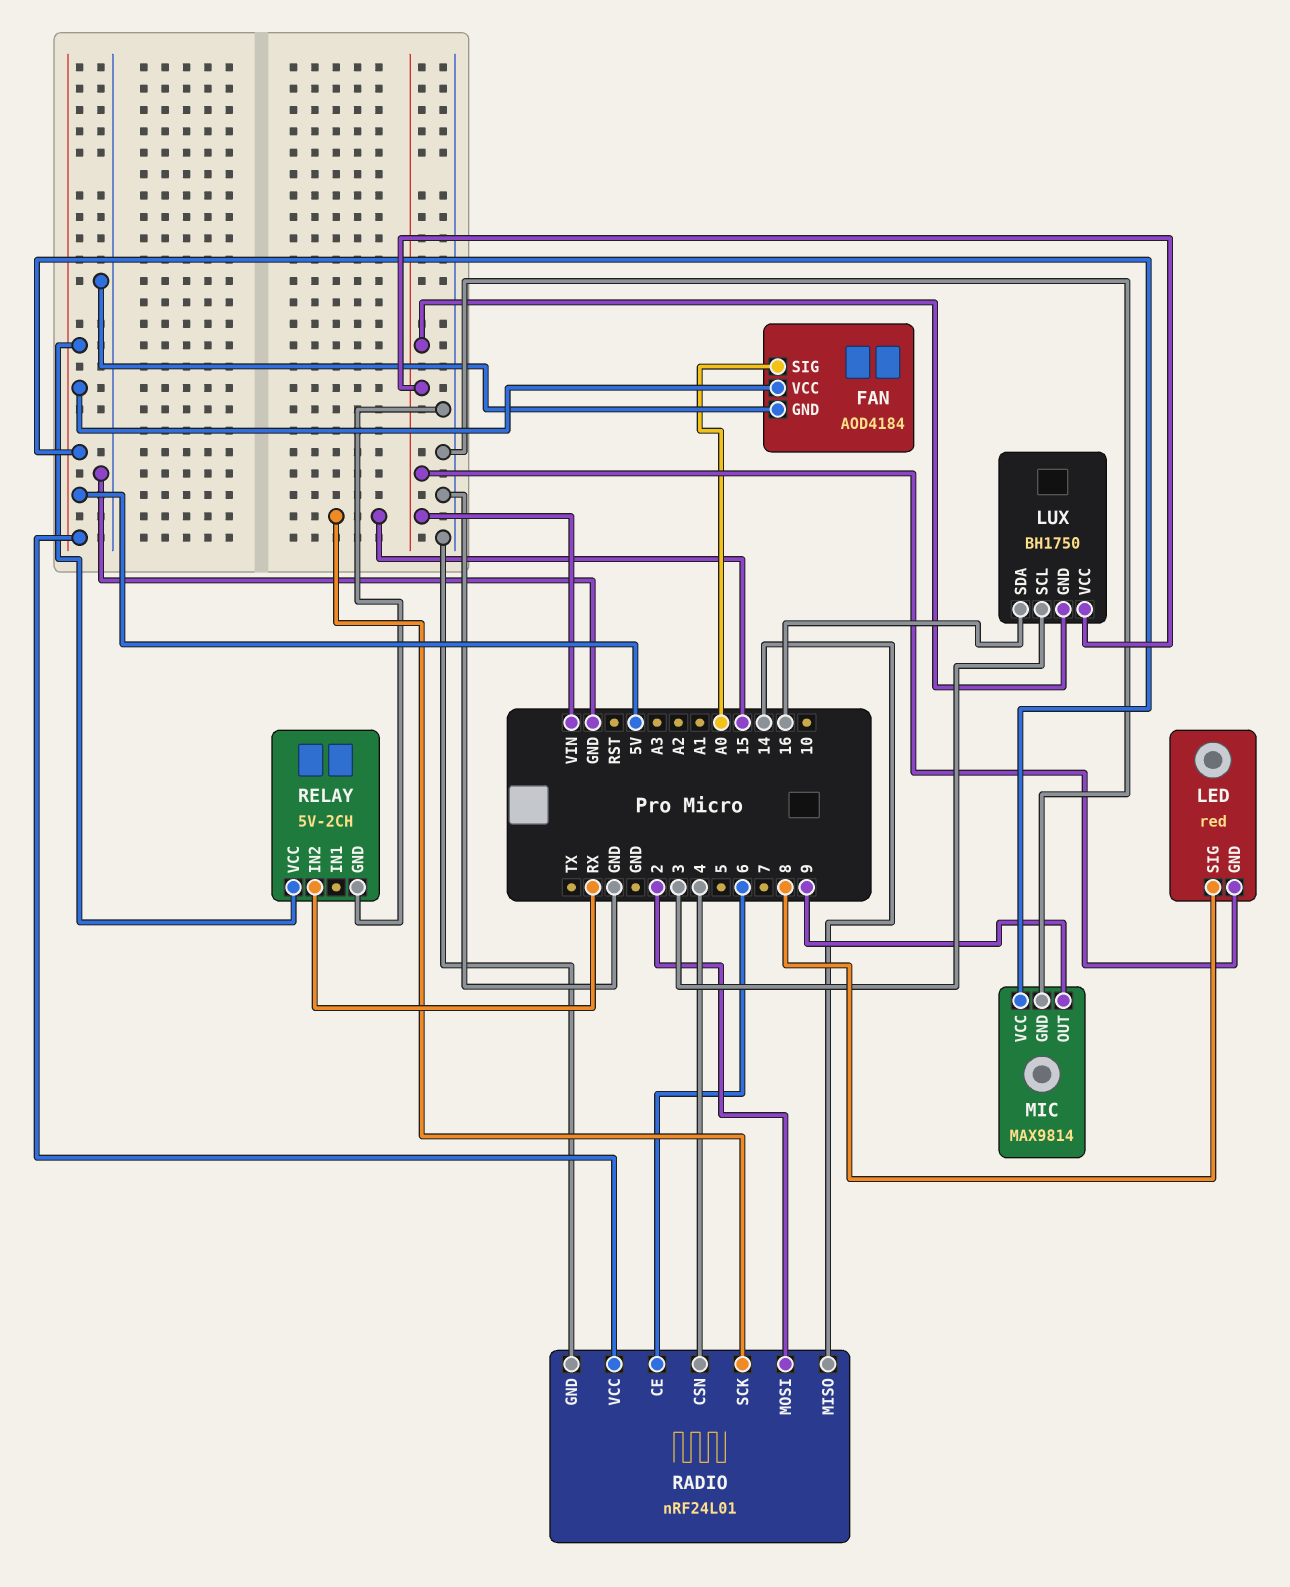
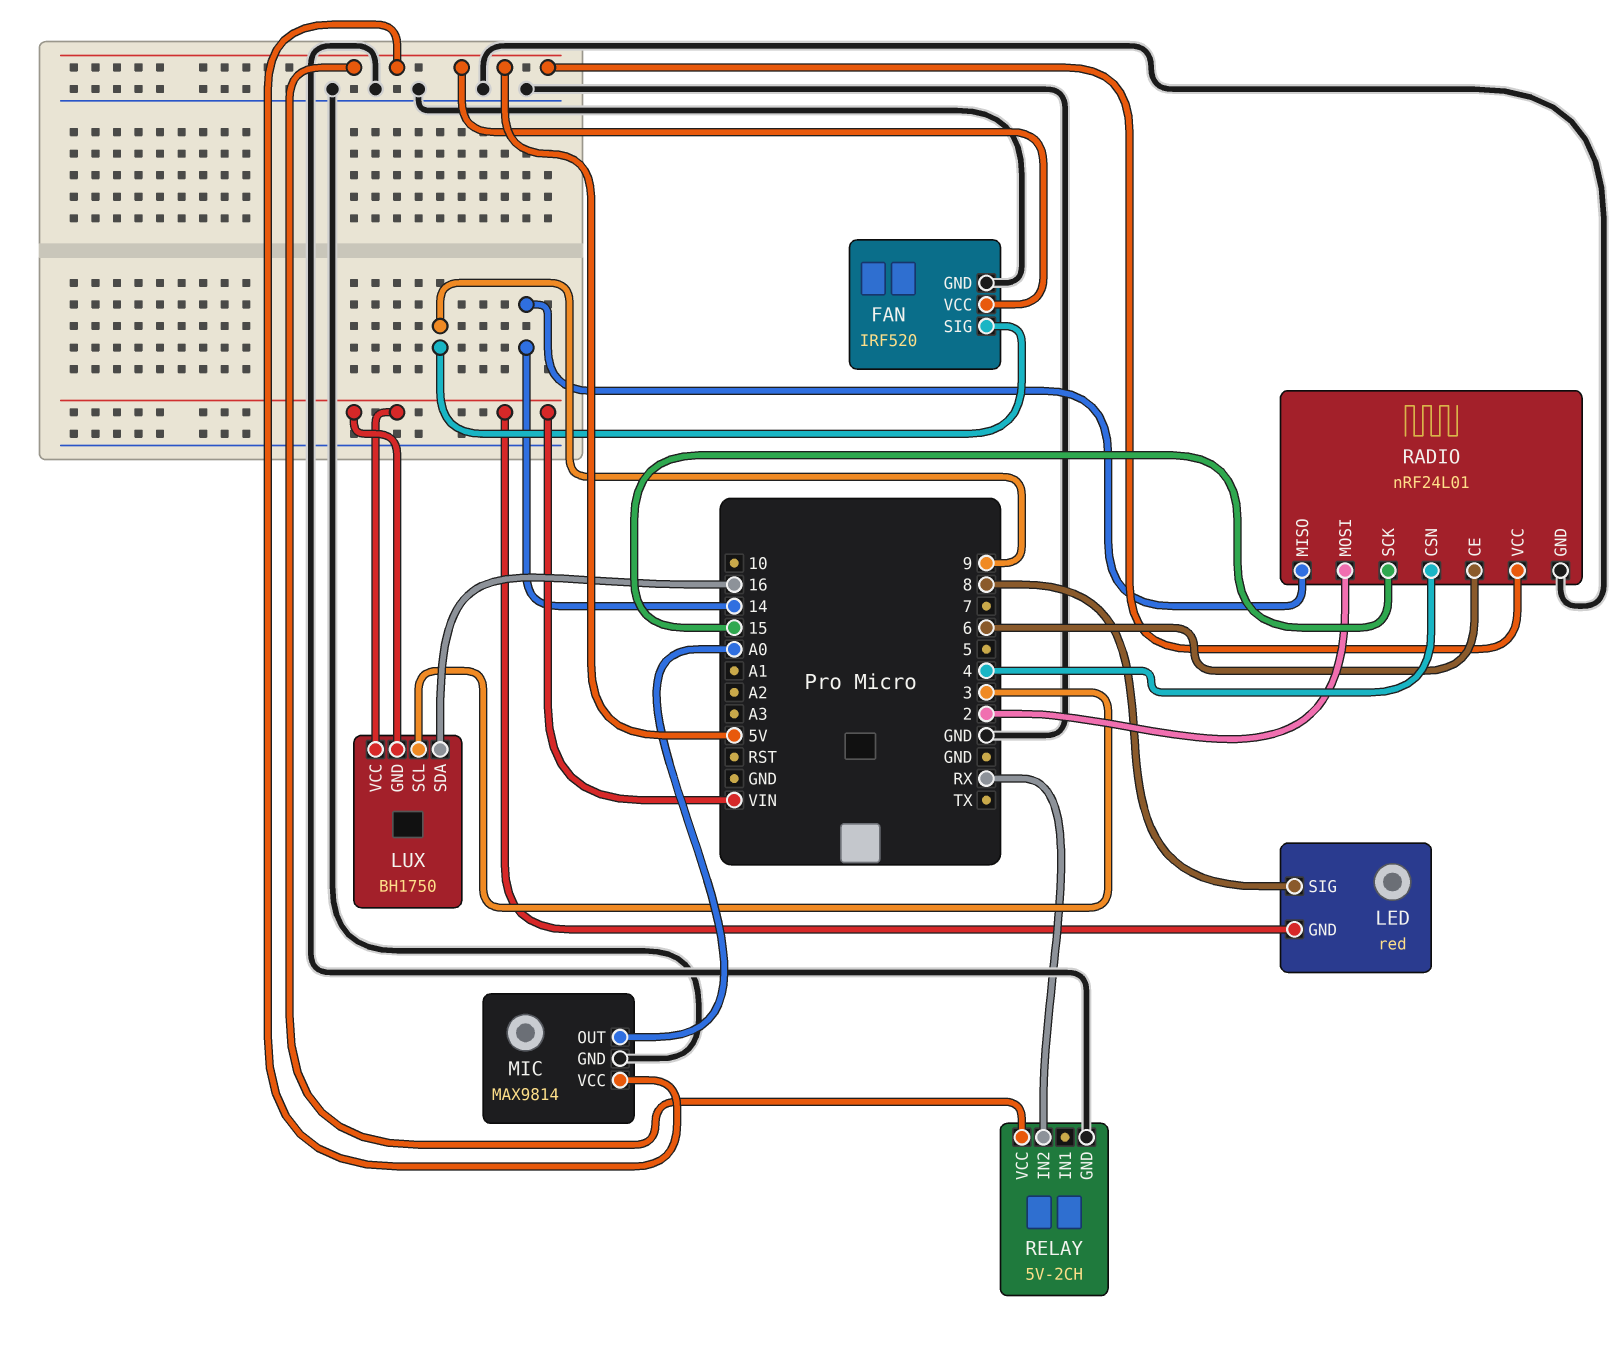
FAN: AOD4184 -> IRF520
FAN pin SIG: A0 -> 9
MIC pin OUT: 9 -> A0

